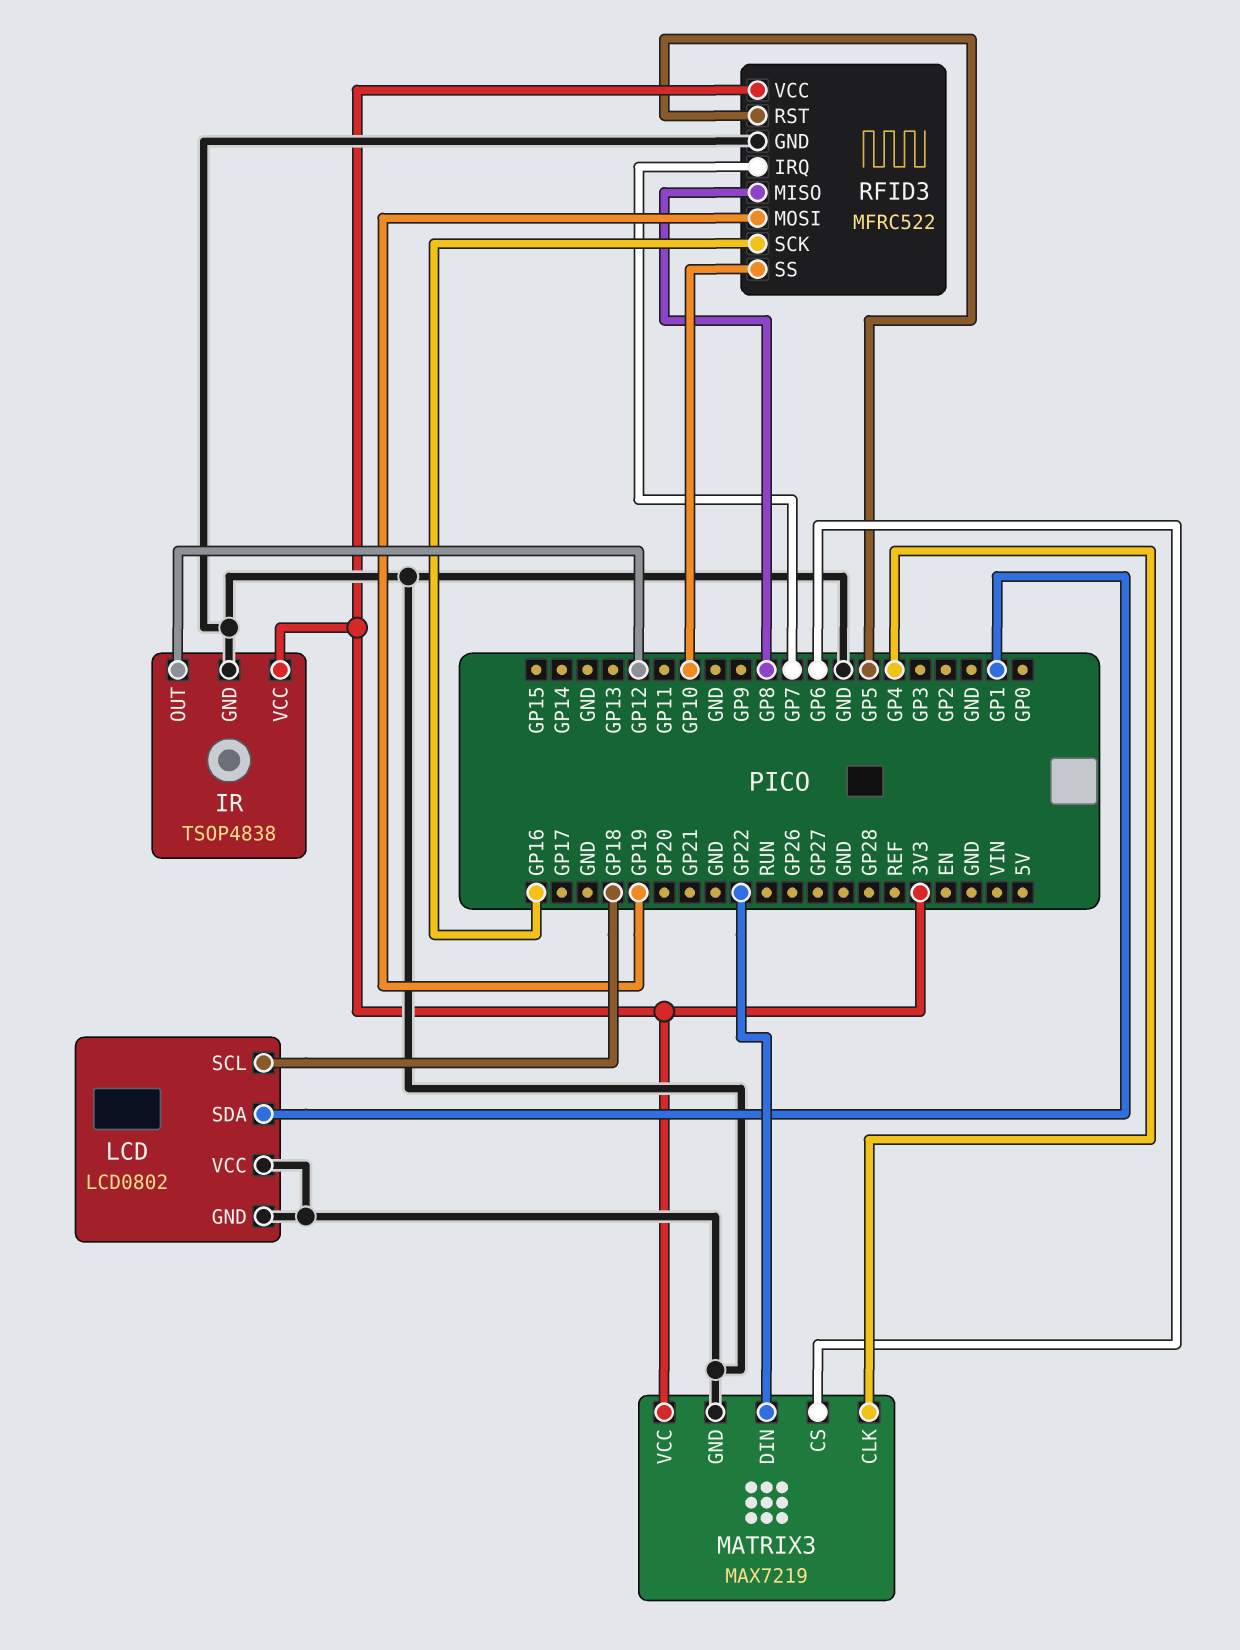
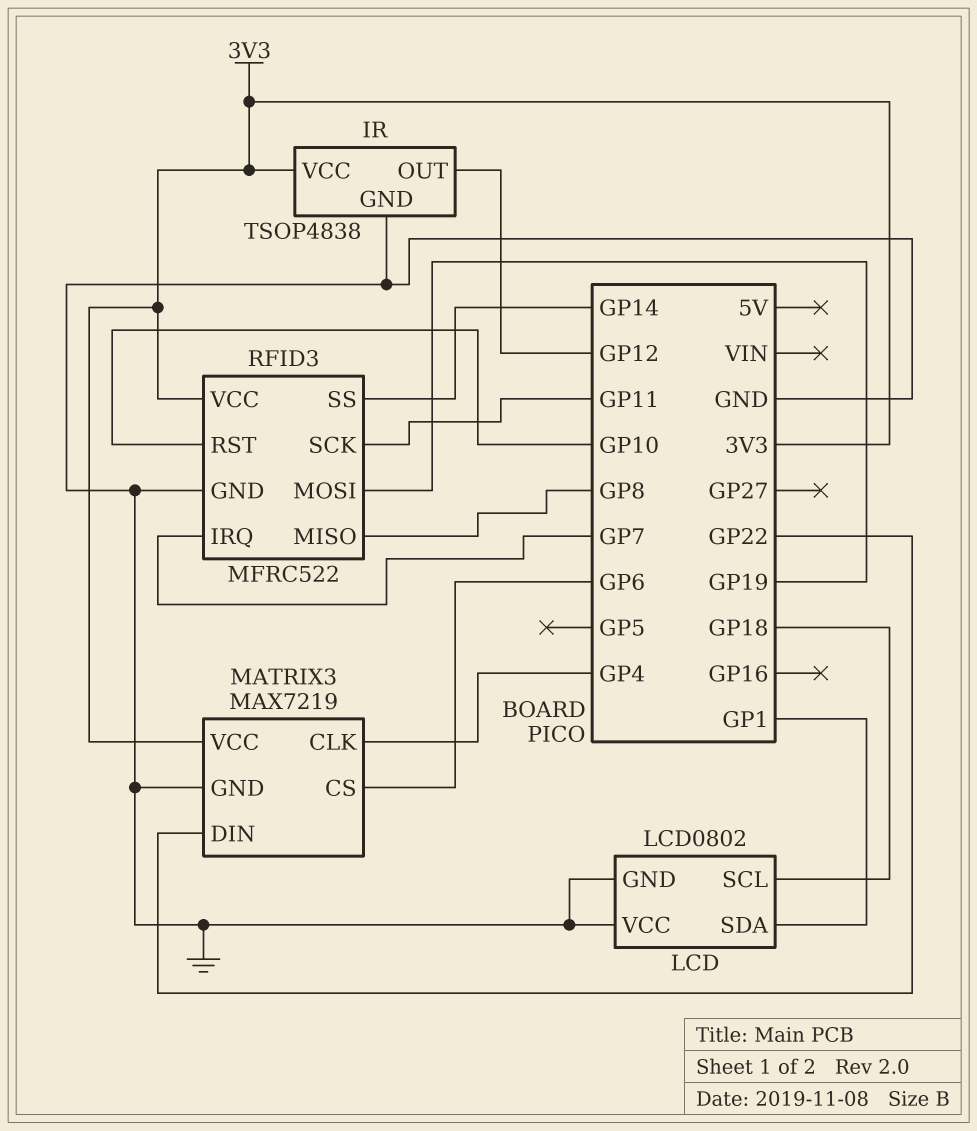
RFID3 pin RST: GP5 -> GP10
RFID3 pin SCK: GP16 -> GP11
RFID3 pin SS: GP10 -> GP14

